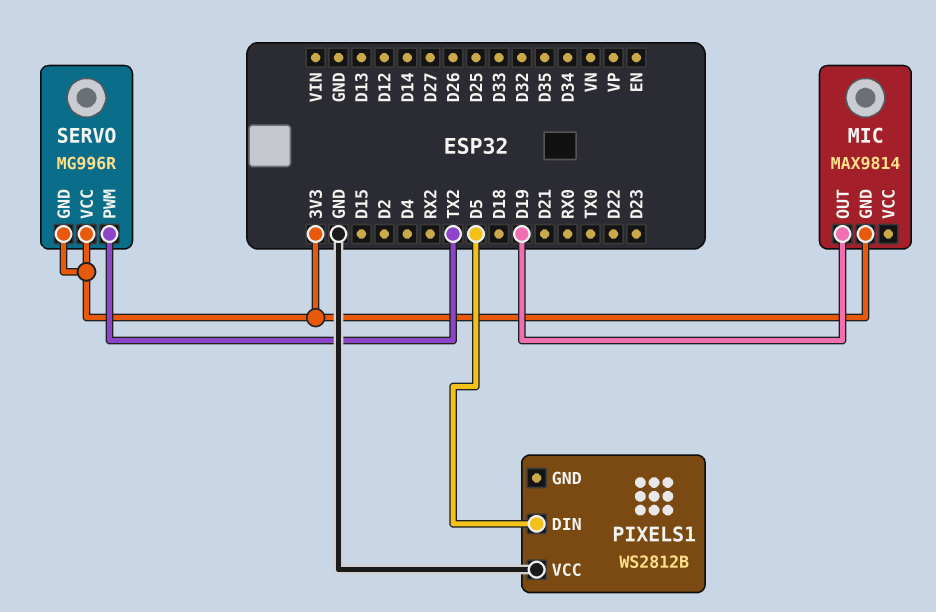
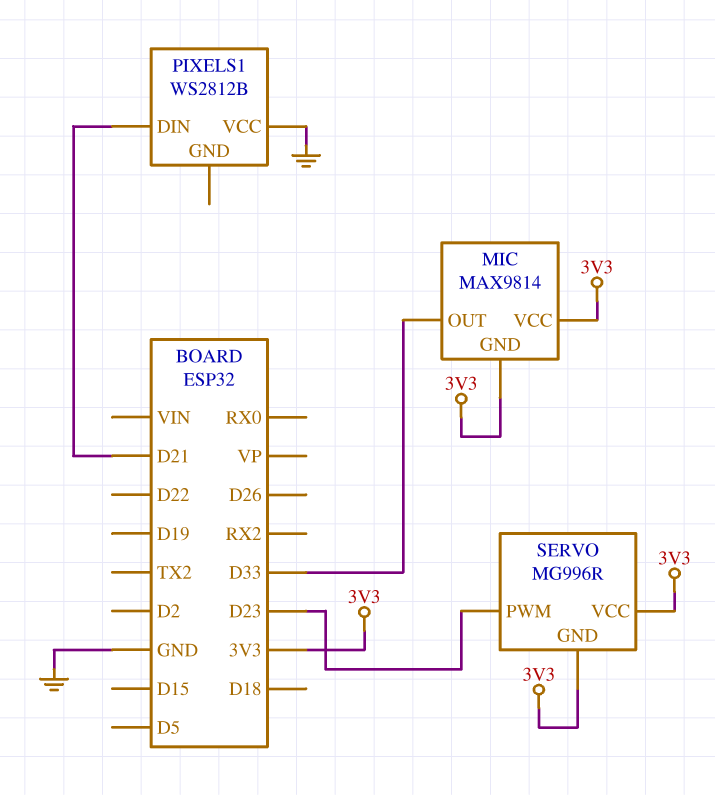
MIC pin OUT: D19 -> D33
MIC pin VCC: none -> 3V3
PIXELS1 pin DIN: D5 -> D21
SERVO pin PWM: TX2 -> D23

